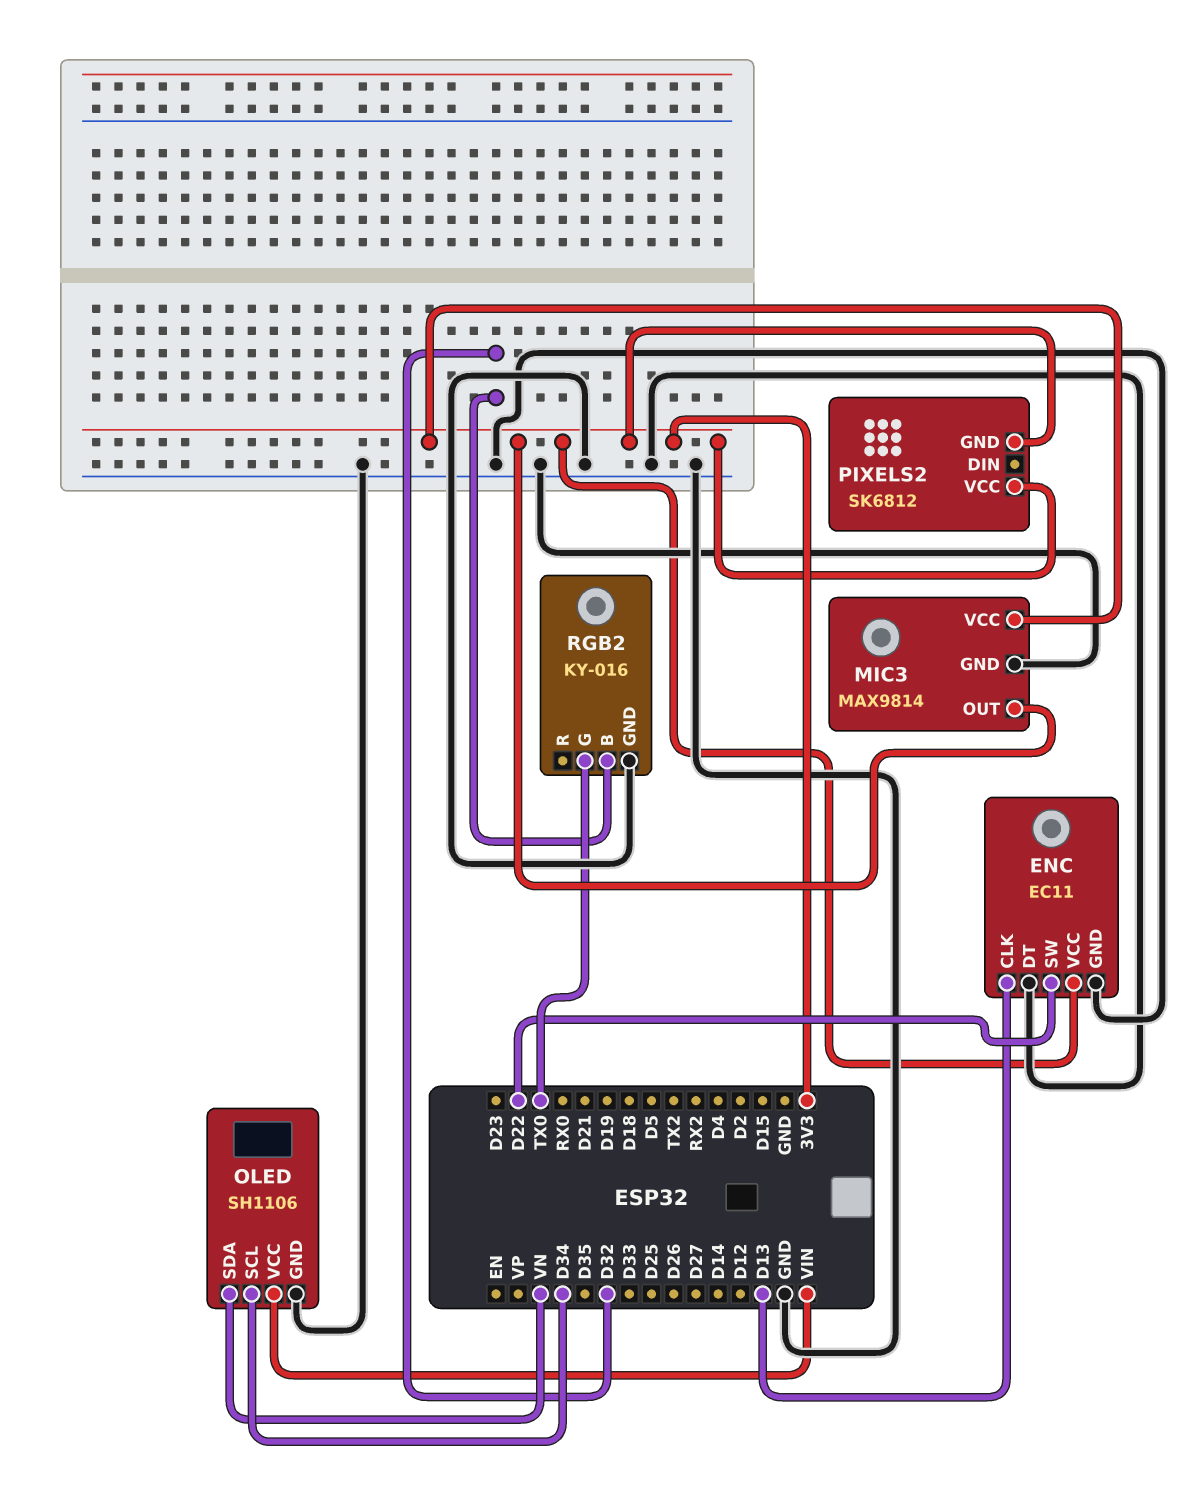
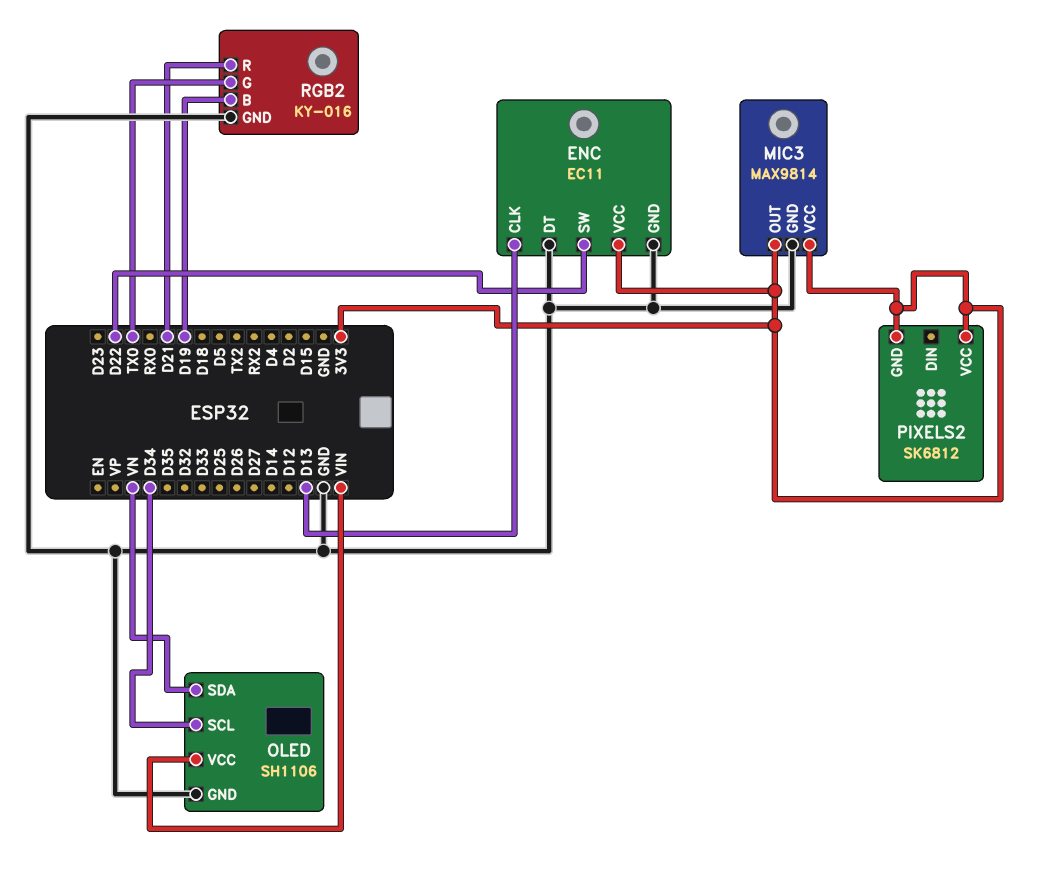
RGB2 pin B: D32 -> D19
RGB2 pin R: none -> D21

